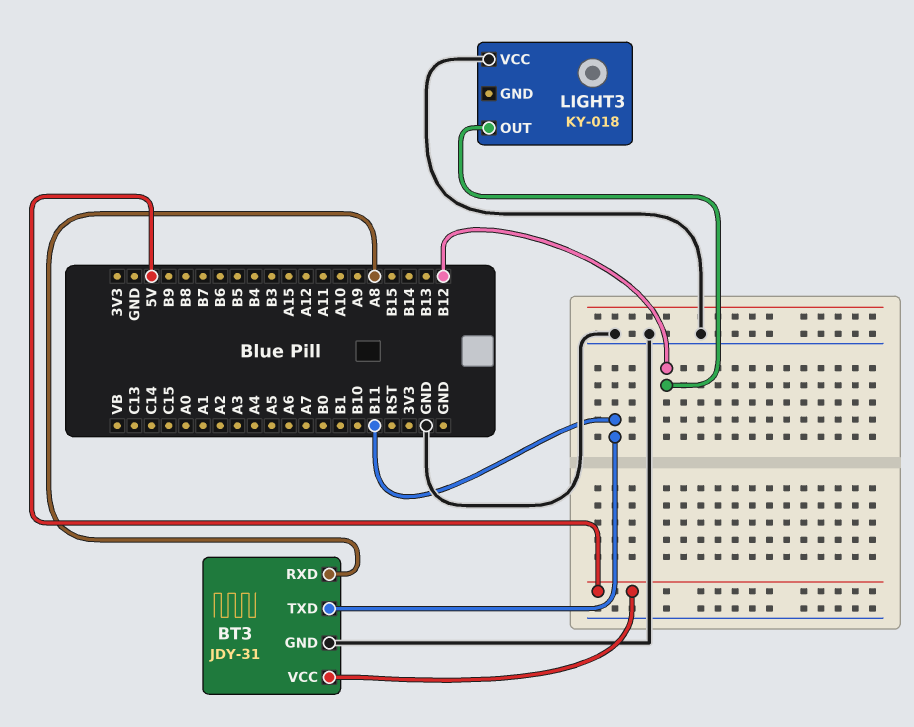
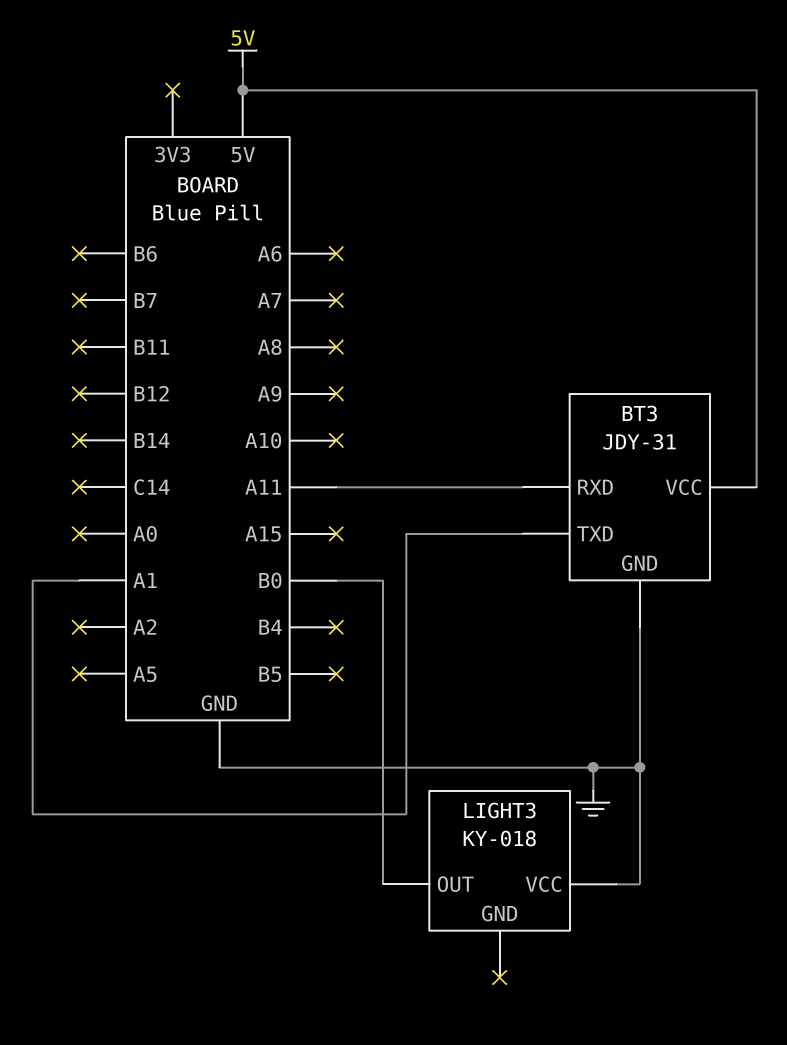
BT3 pin RXD: A8 -> A11
BT3 pin TXD: B11 -> A1
LIGHT3 pin OUT: B12 -> B0

